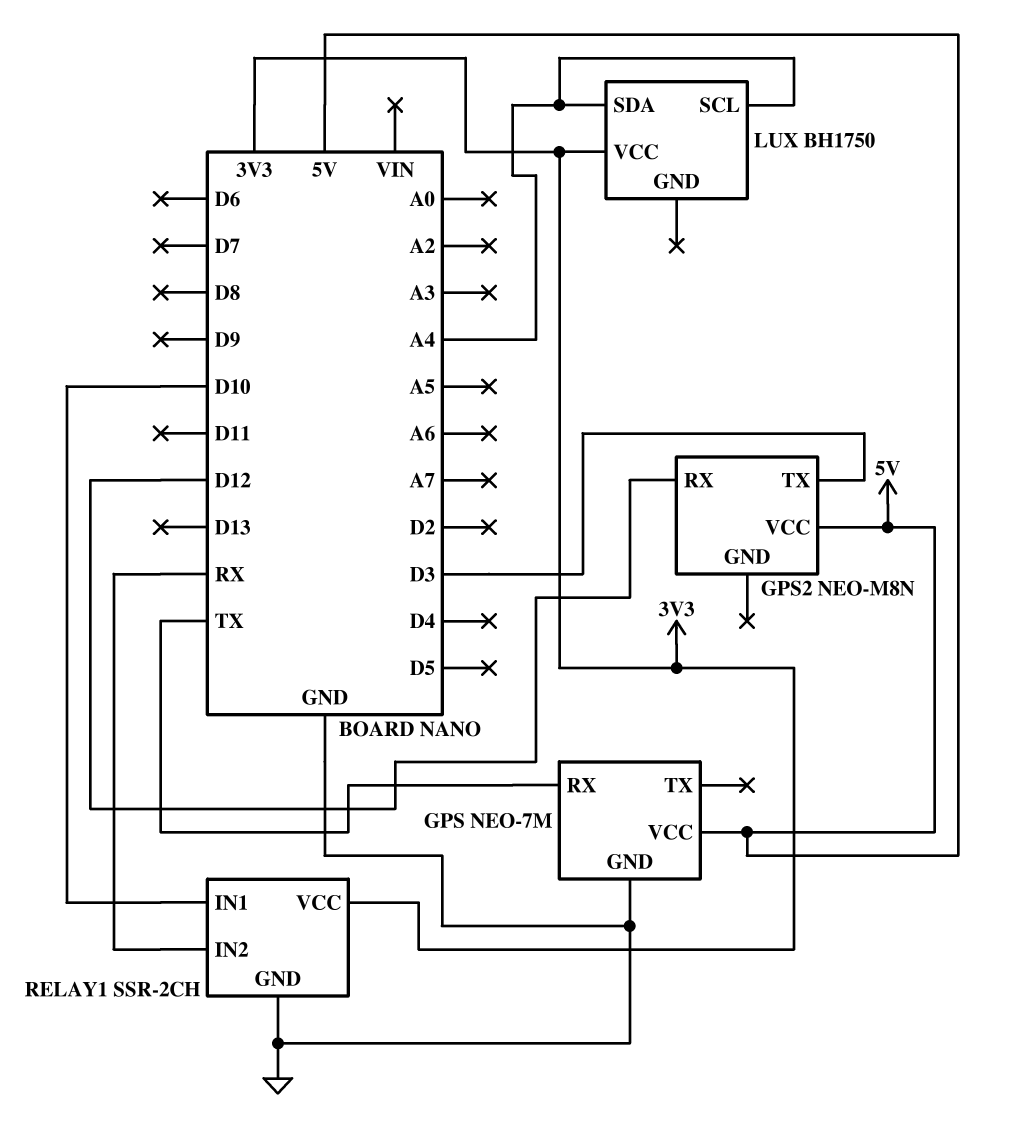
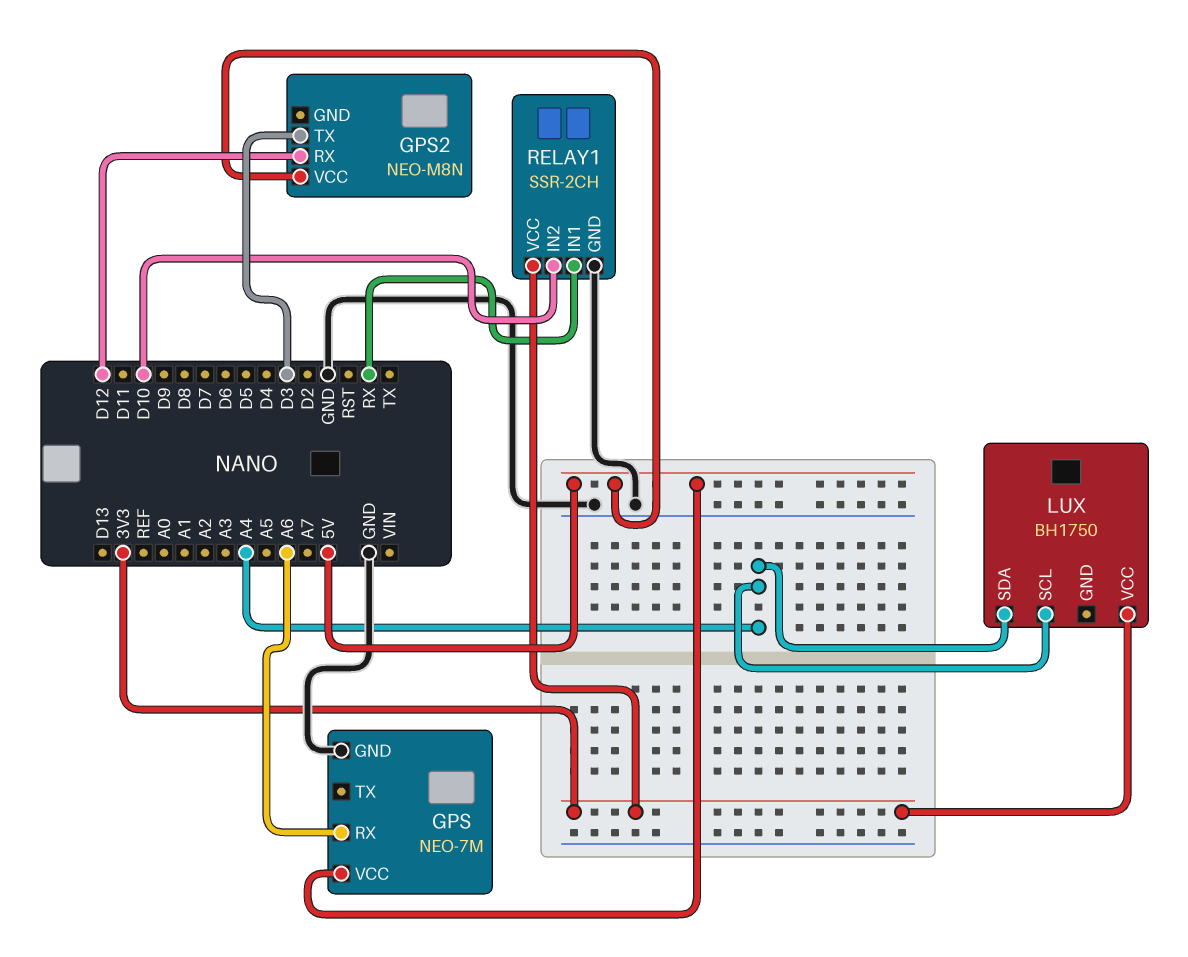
GPS pin RX: TX -> A6
RELAY1 pin IN1: D10 -> RX
RELAY1 pin IN2: RX -> D10

